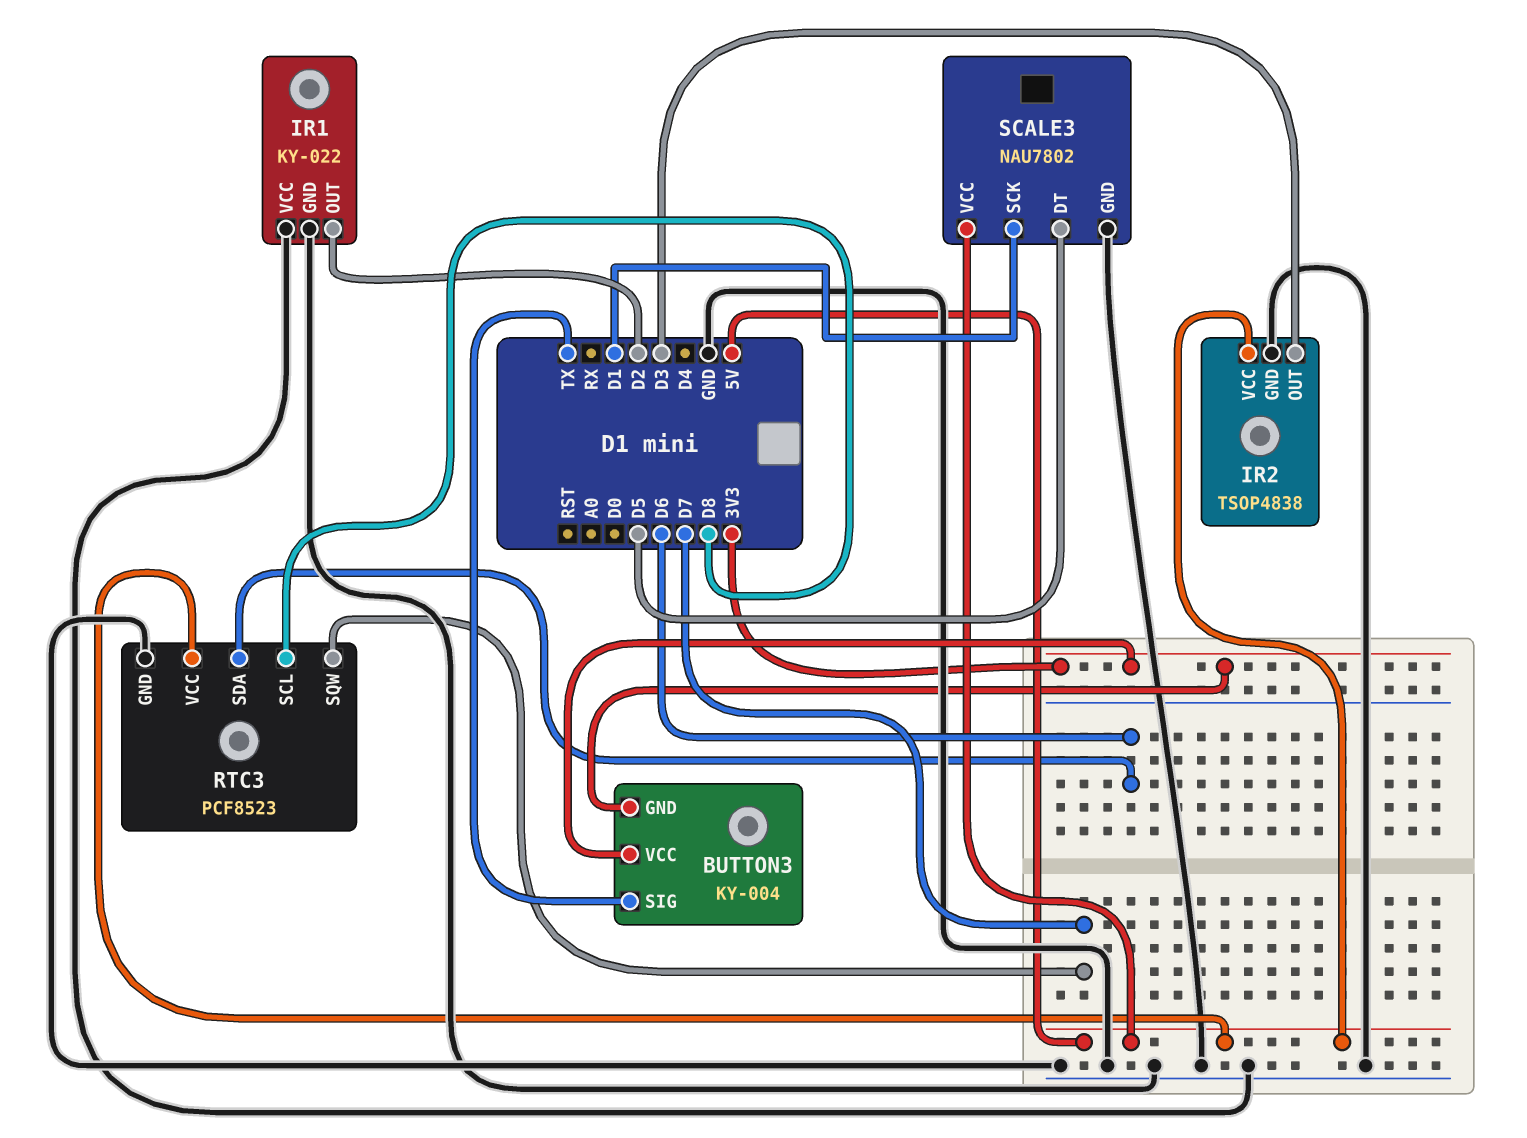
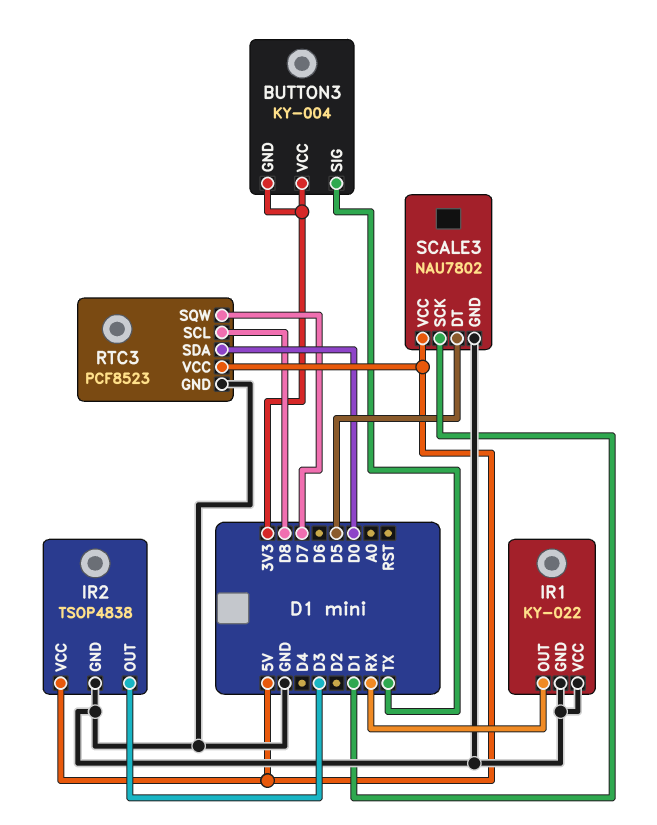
IR1 pin OUT: D2 -> RX
RTC3 pin SDA: D6 -> D0

